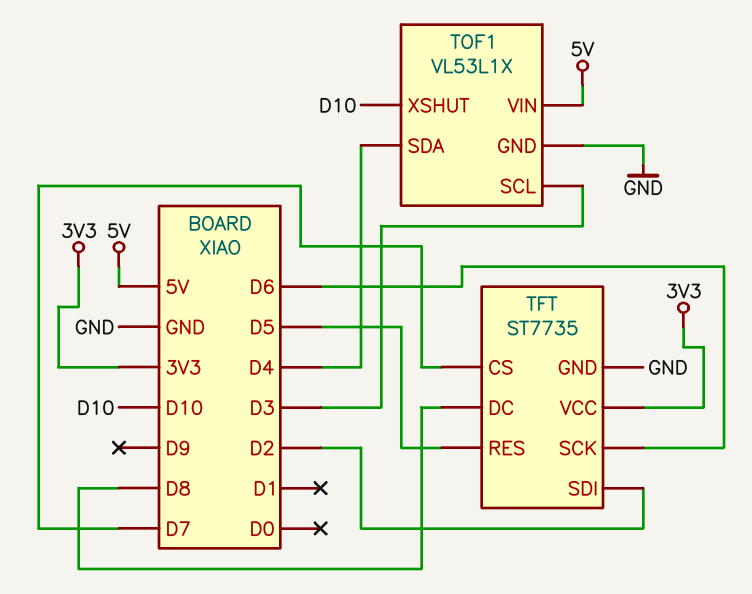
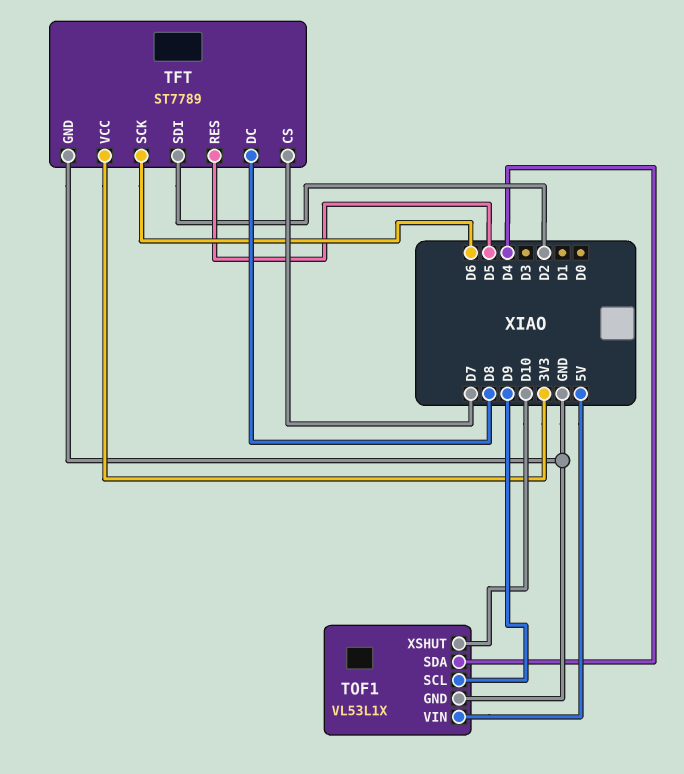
TFT: ST7735 -> ST7789
TOF1 pin SCL: D3 -> D9

